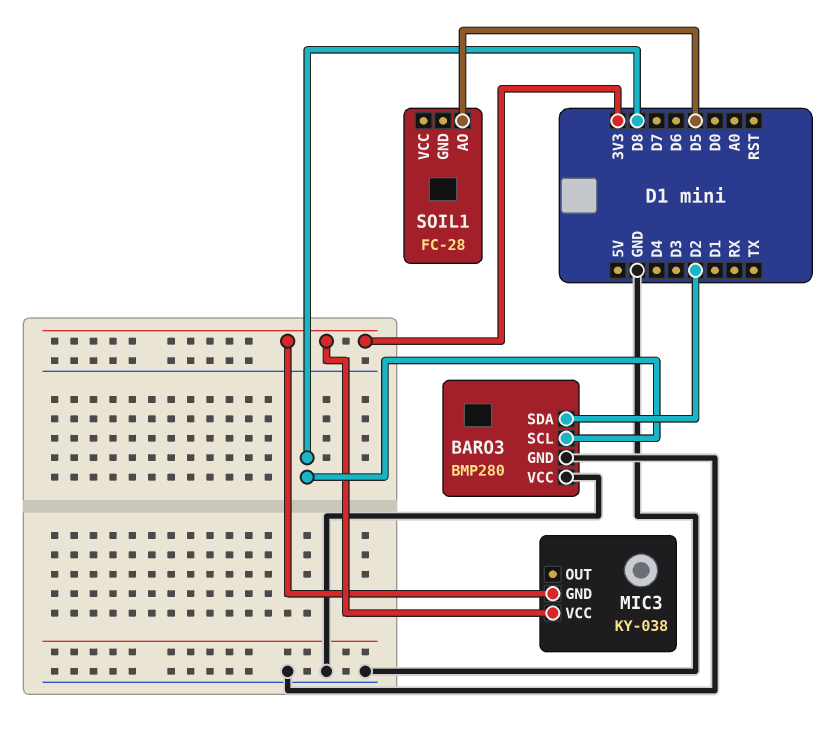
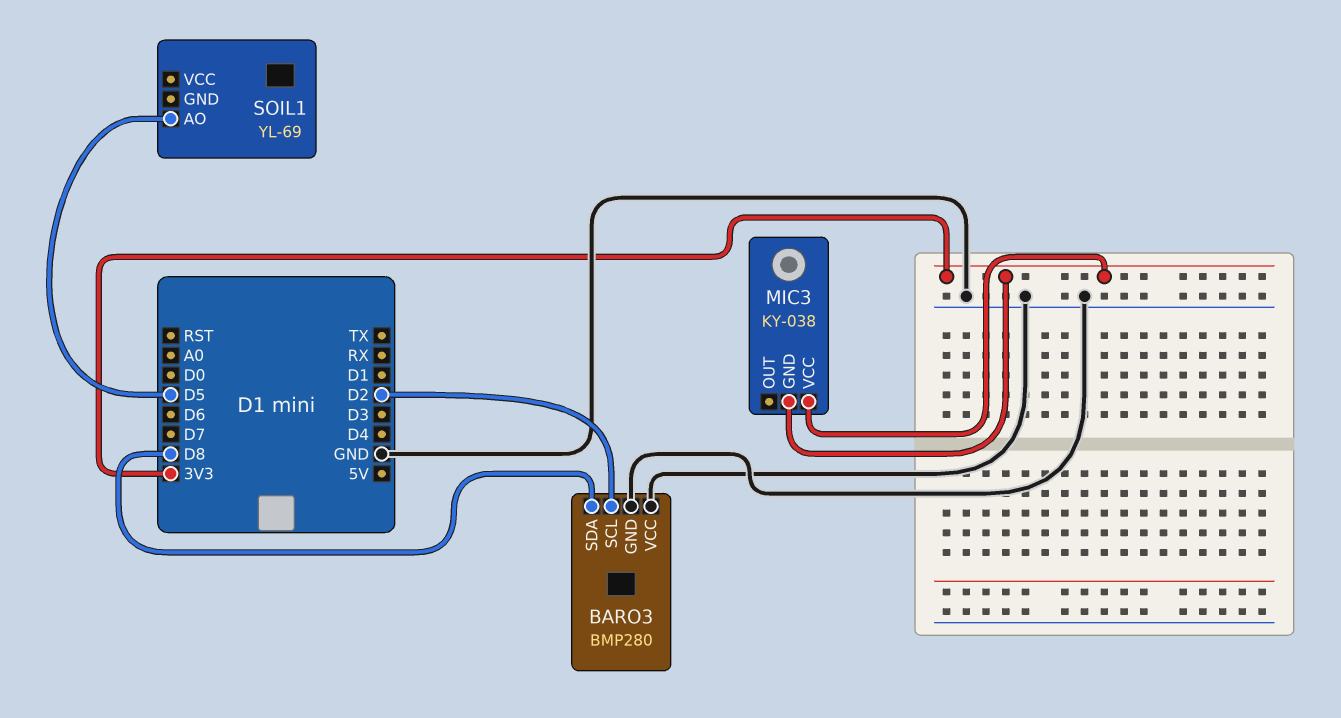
BARO3 pin SCL: D8 -> D2
BARO3 pin SDA: D2 -> D8
SOIL1: FC-28 -> YL-69

